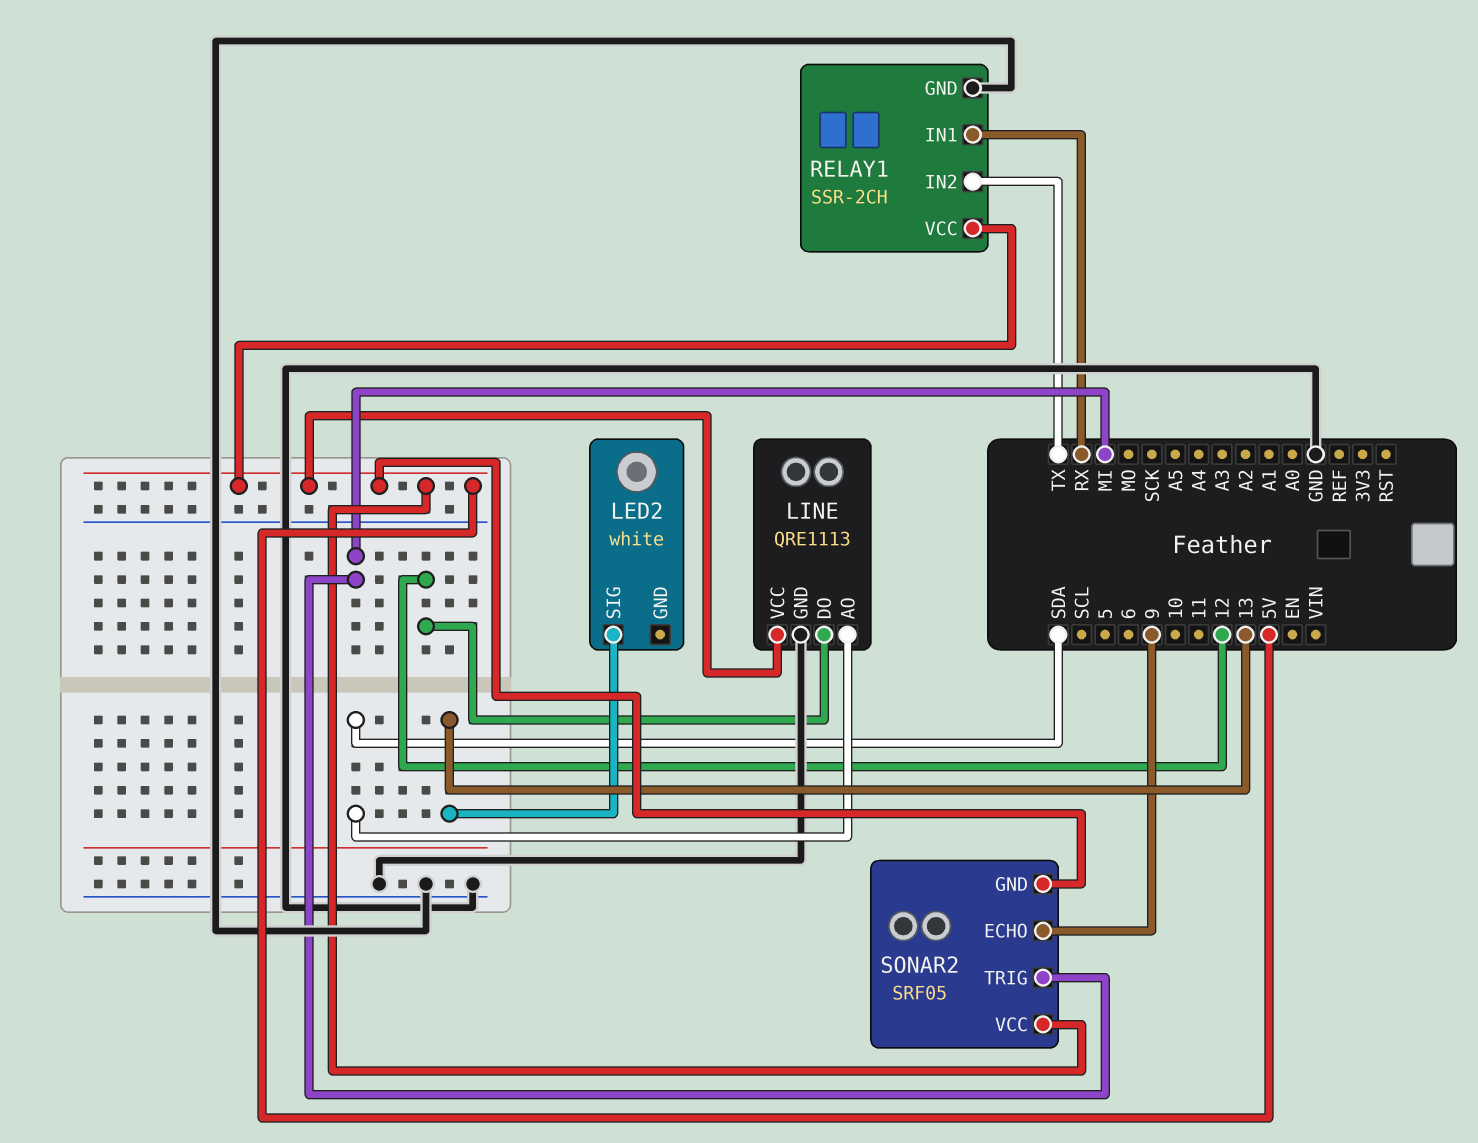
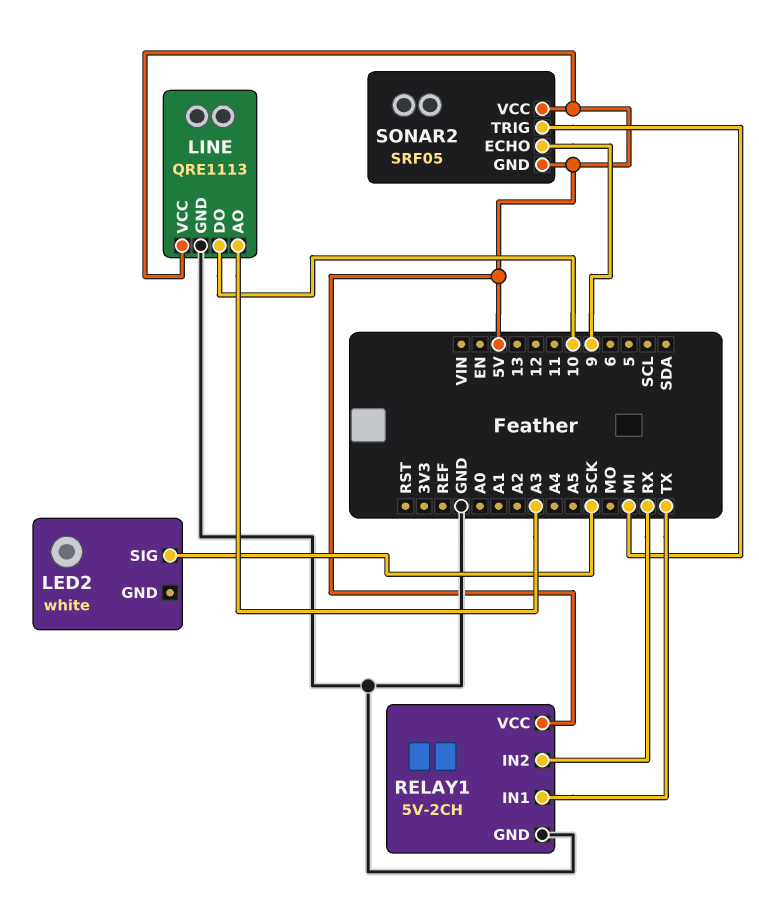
LED2 pin SIG: 13 -> SCK
LINE pin AO: SDA -> A3
LINE pin DO: 12 -> 10
RELAY1: SSR-2CH -> 5V-2CH
RELAY1 pin IN1: RX -> TX
RELAY1 pin IN2: TX -> RX

